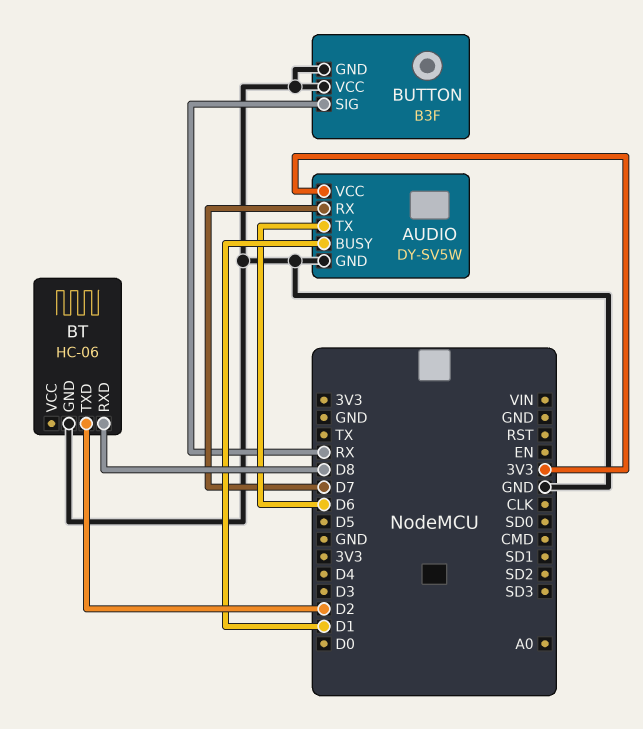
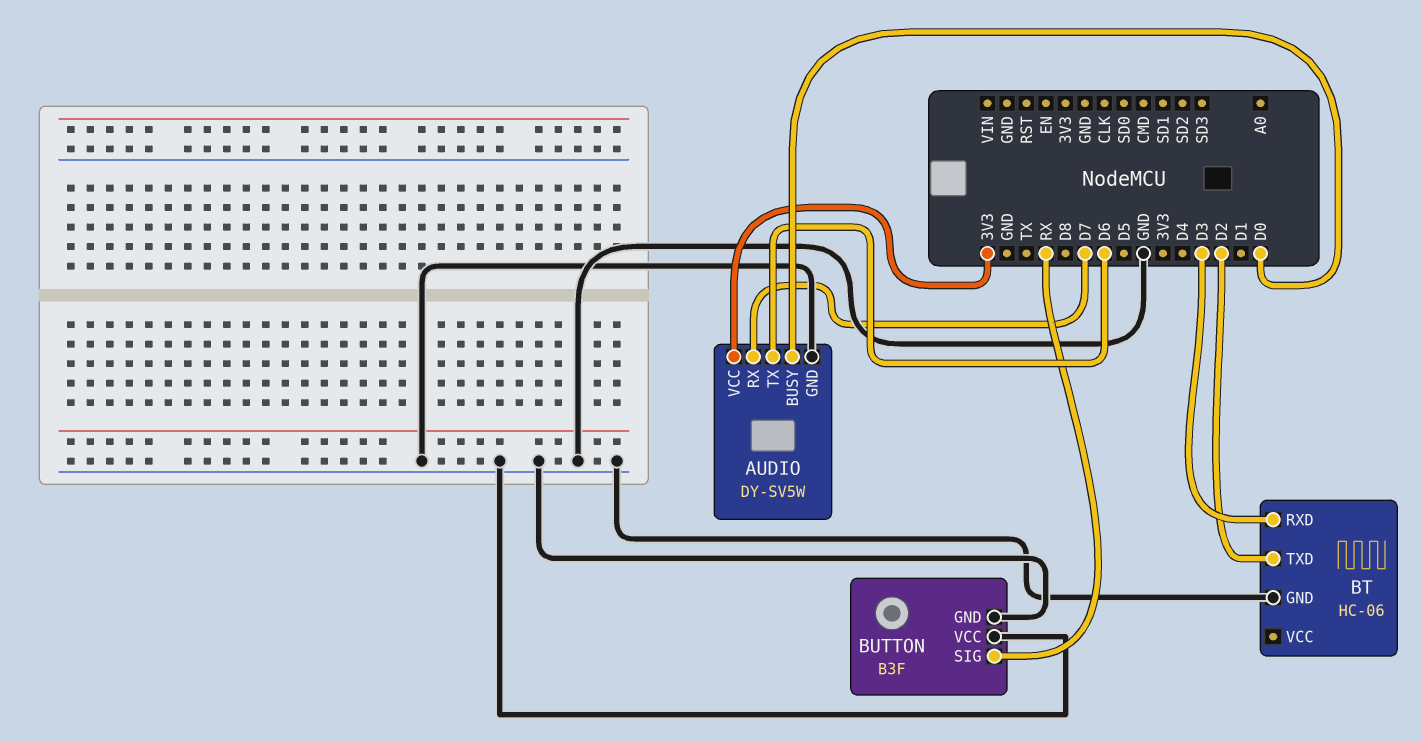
AUDIO pin BUSY: D1 -> D0
BT pin RXD: D8 -> D3

